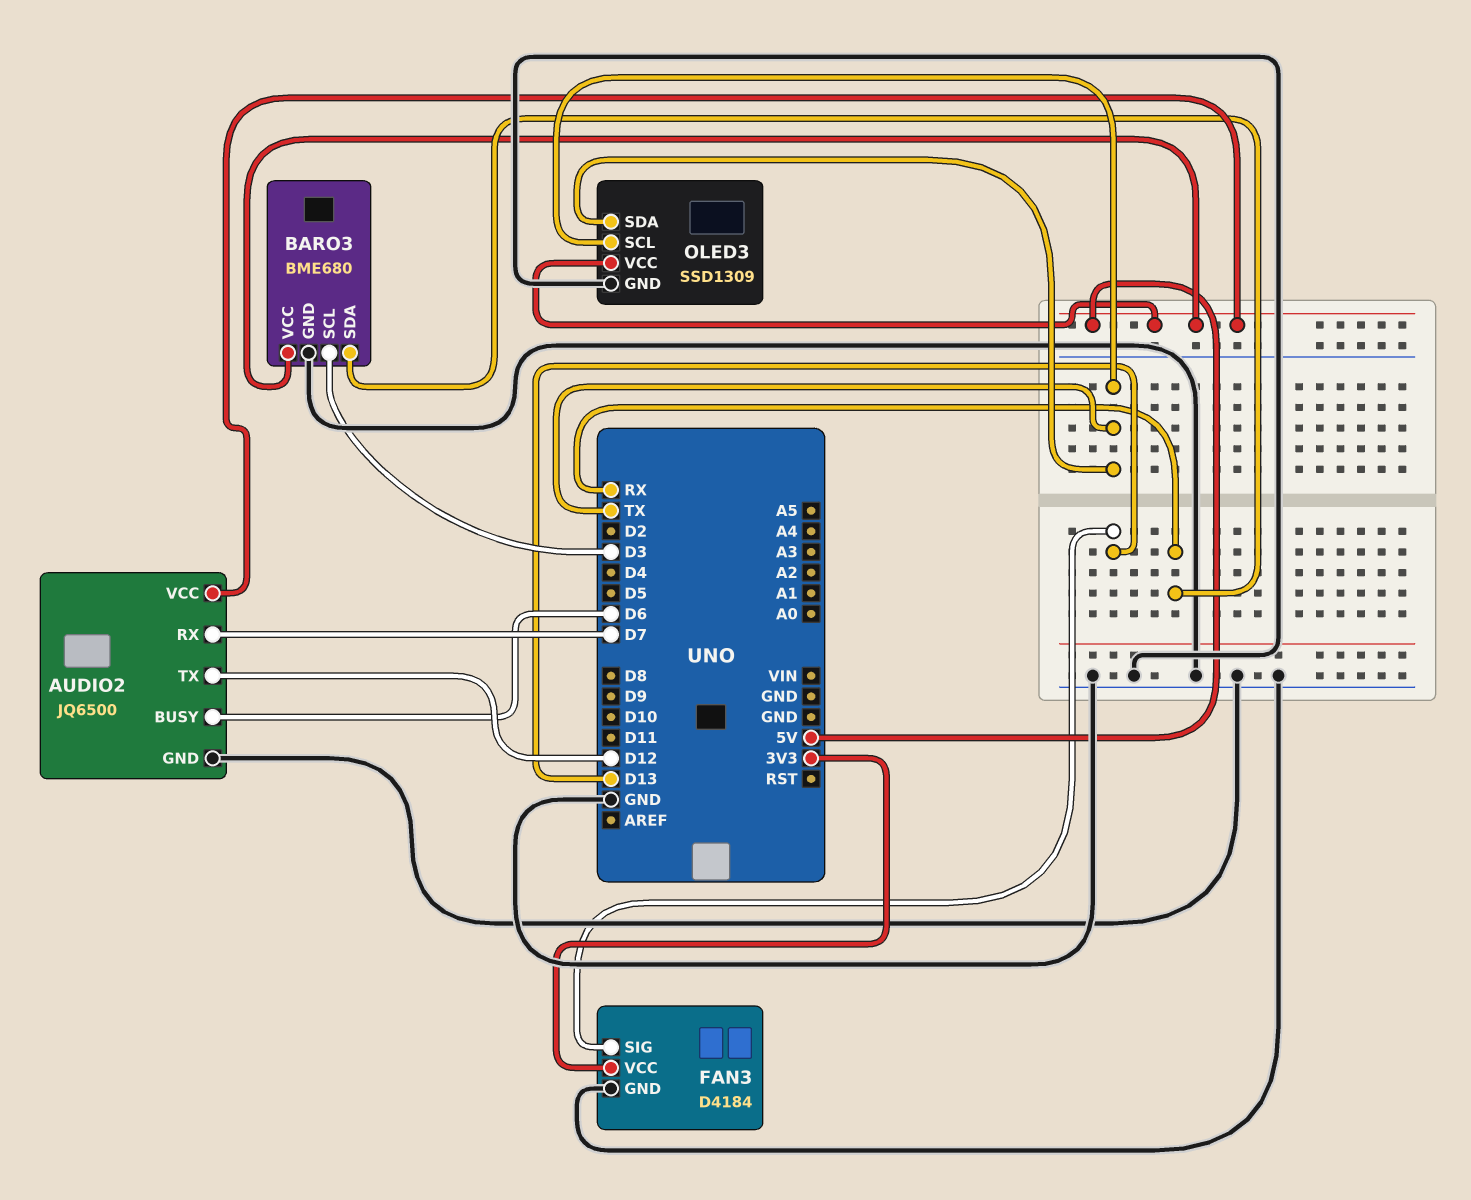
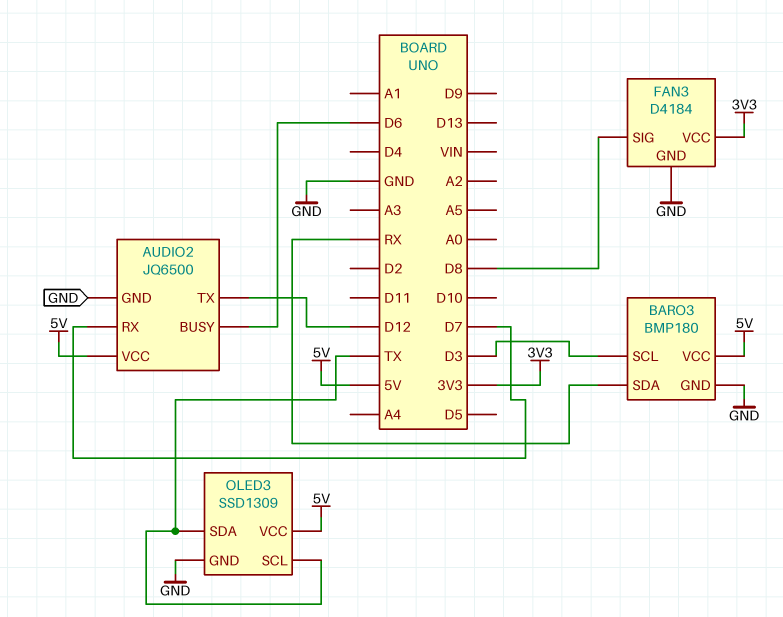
BARO3: BME680 -> BMP180
FAN3 pin SIG: D13 -> D8

